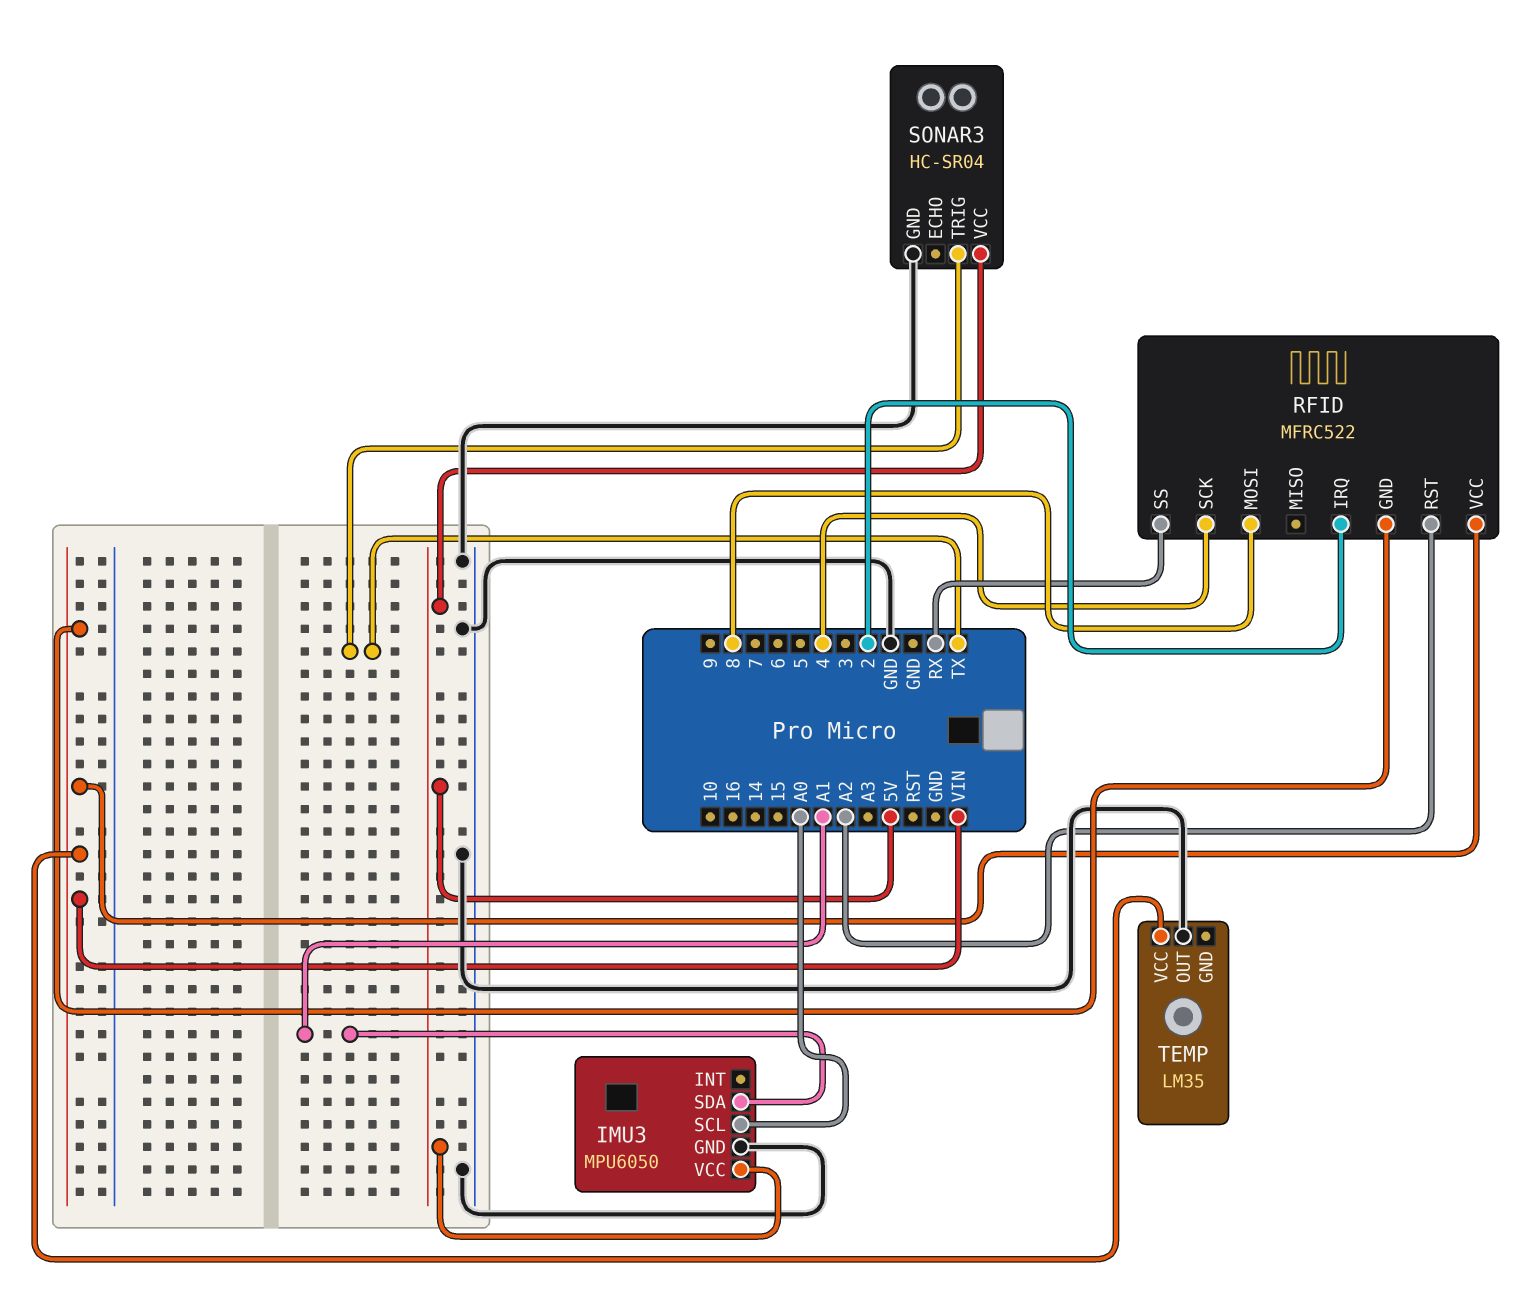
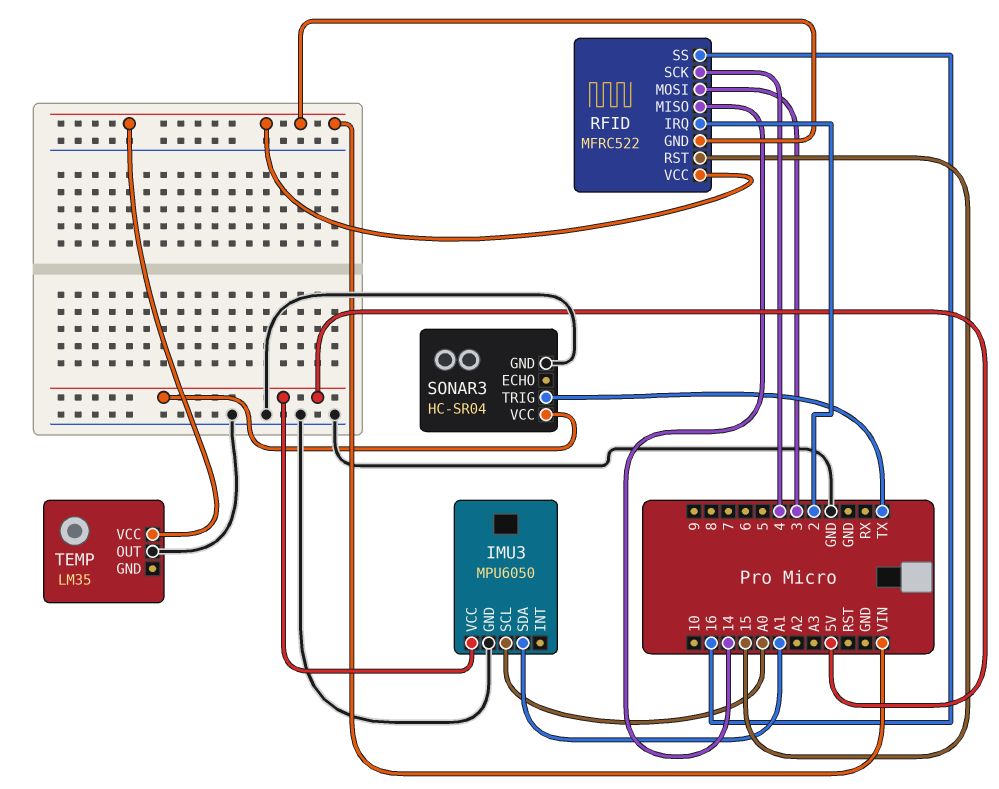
RFID pin MISO: none -> 14
RFID pin MOSI: 8 -> 3
RFID pin RST: A2 -> 15
RFID pin SS: RX -> 16

